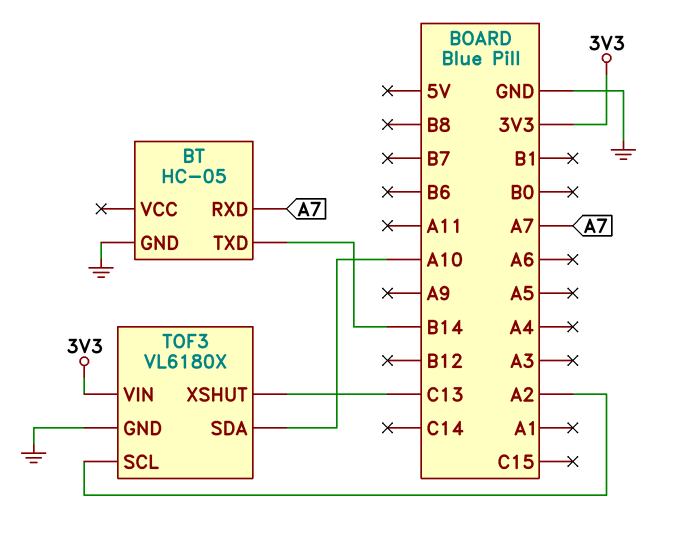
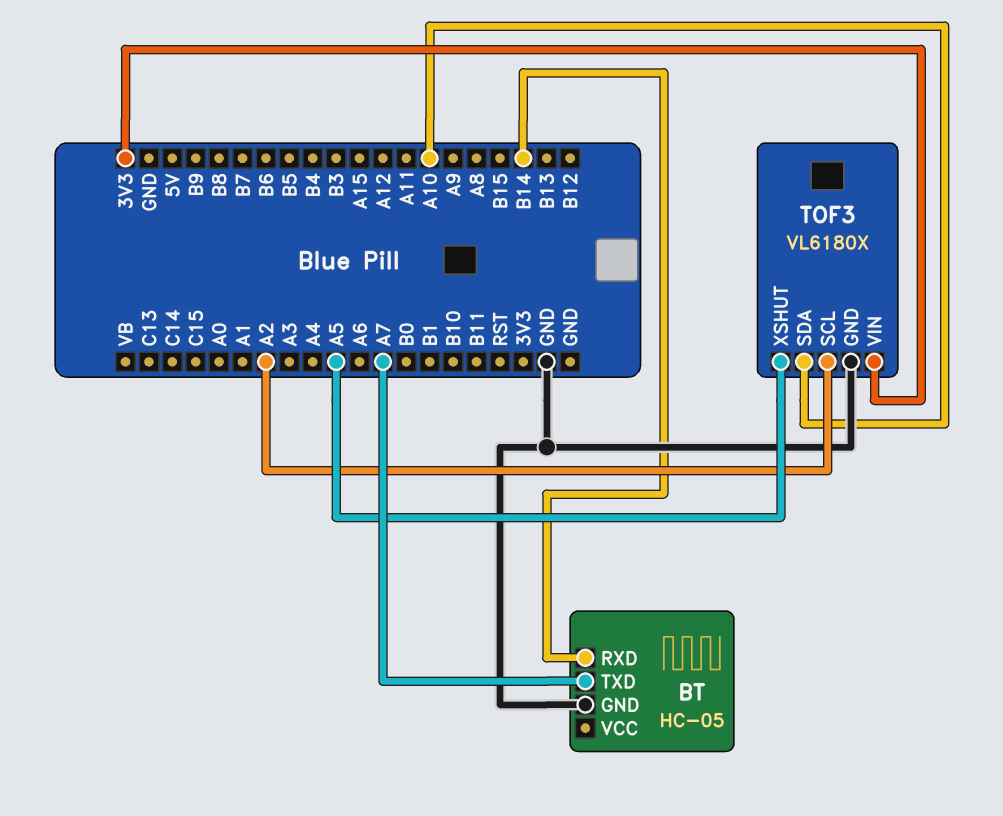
BT pin RXD: A7 -> B14
BT pin TXD: B14 -> A7
TOF3 pin XSHUT: C13 -> A5

